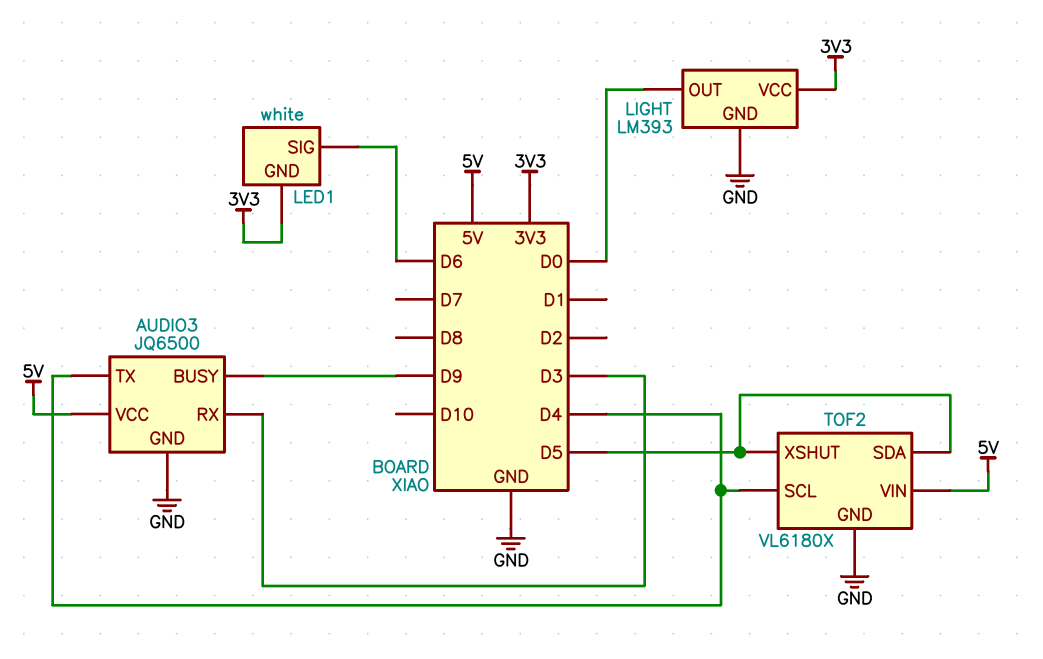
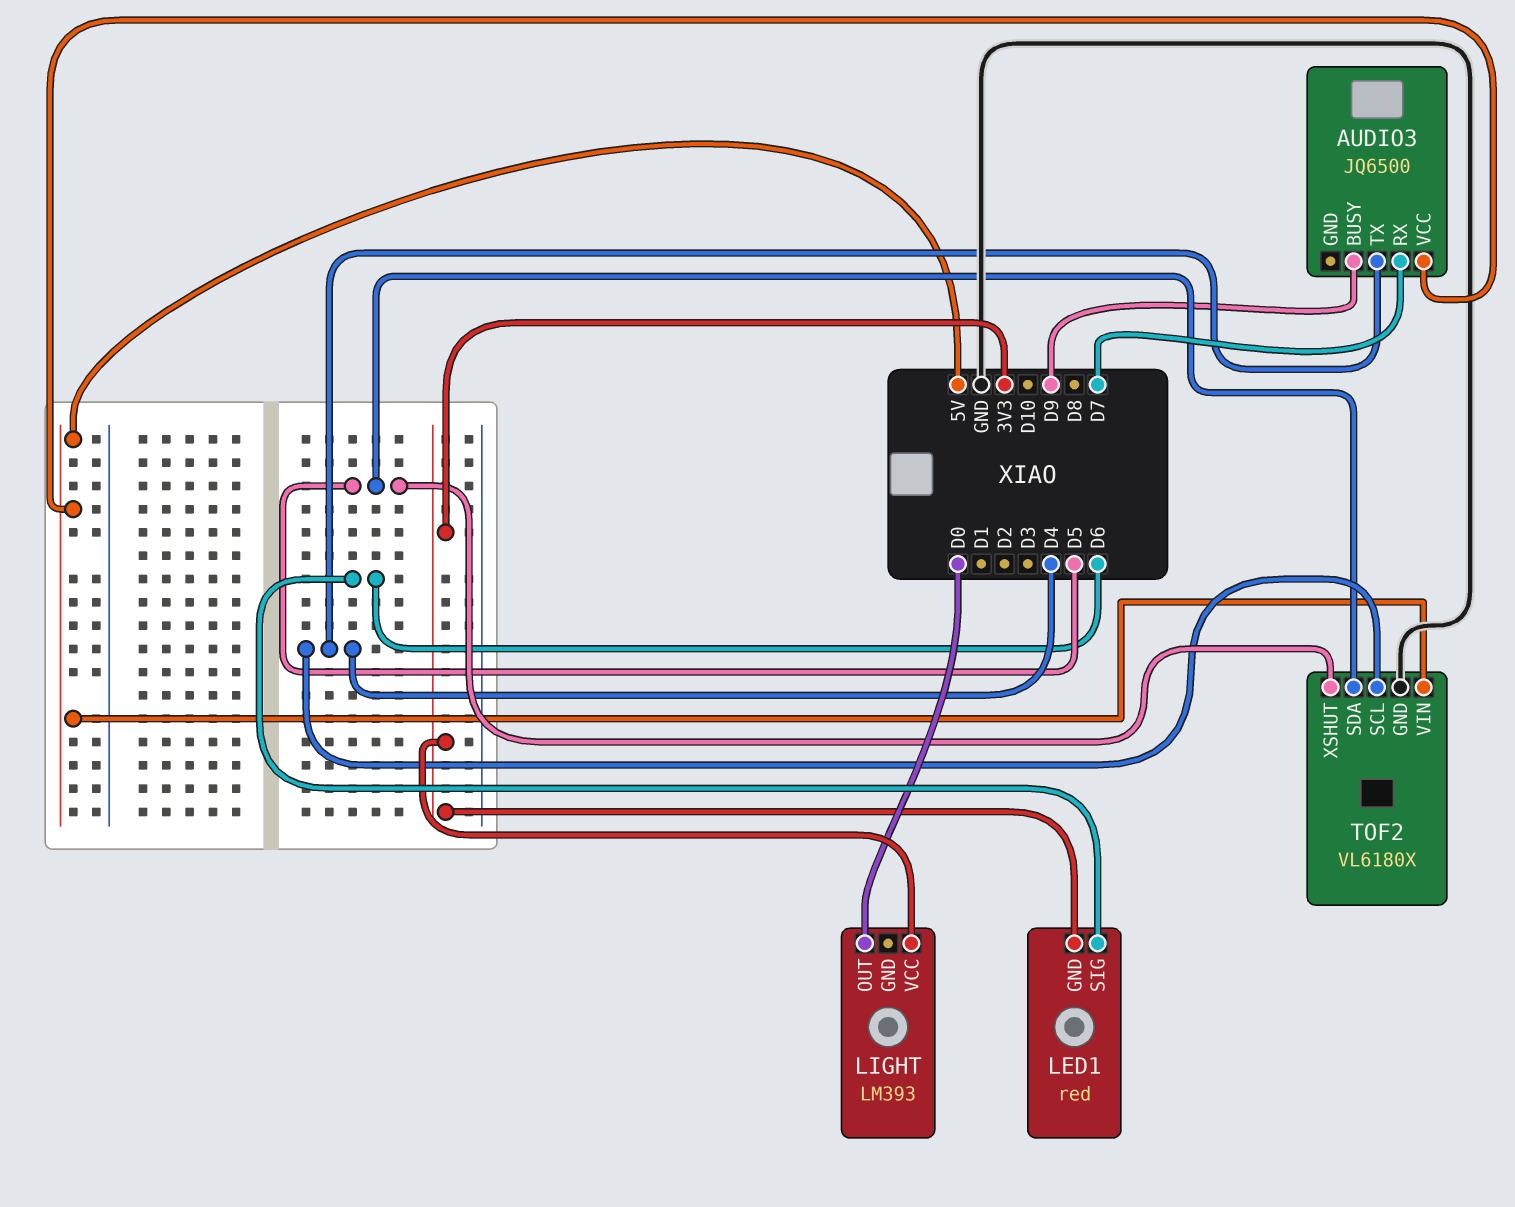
AUDIO3 pin GND: GND -> none
AUDIO3 pin RX: D3 -> D7
LED1: white -> red
LIGHT pin GND: GND -> none

